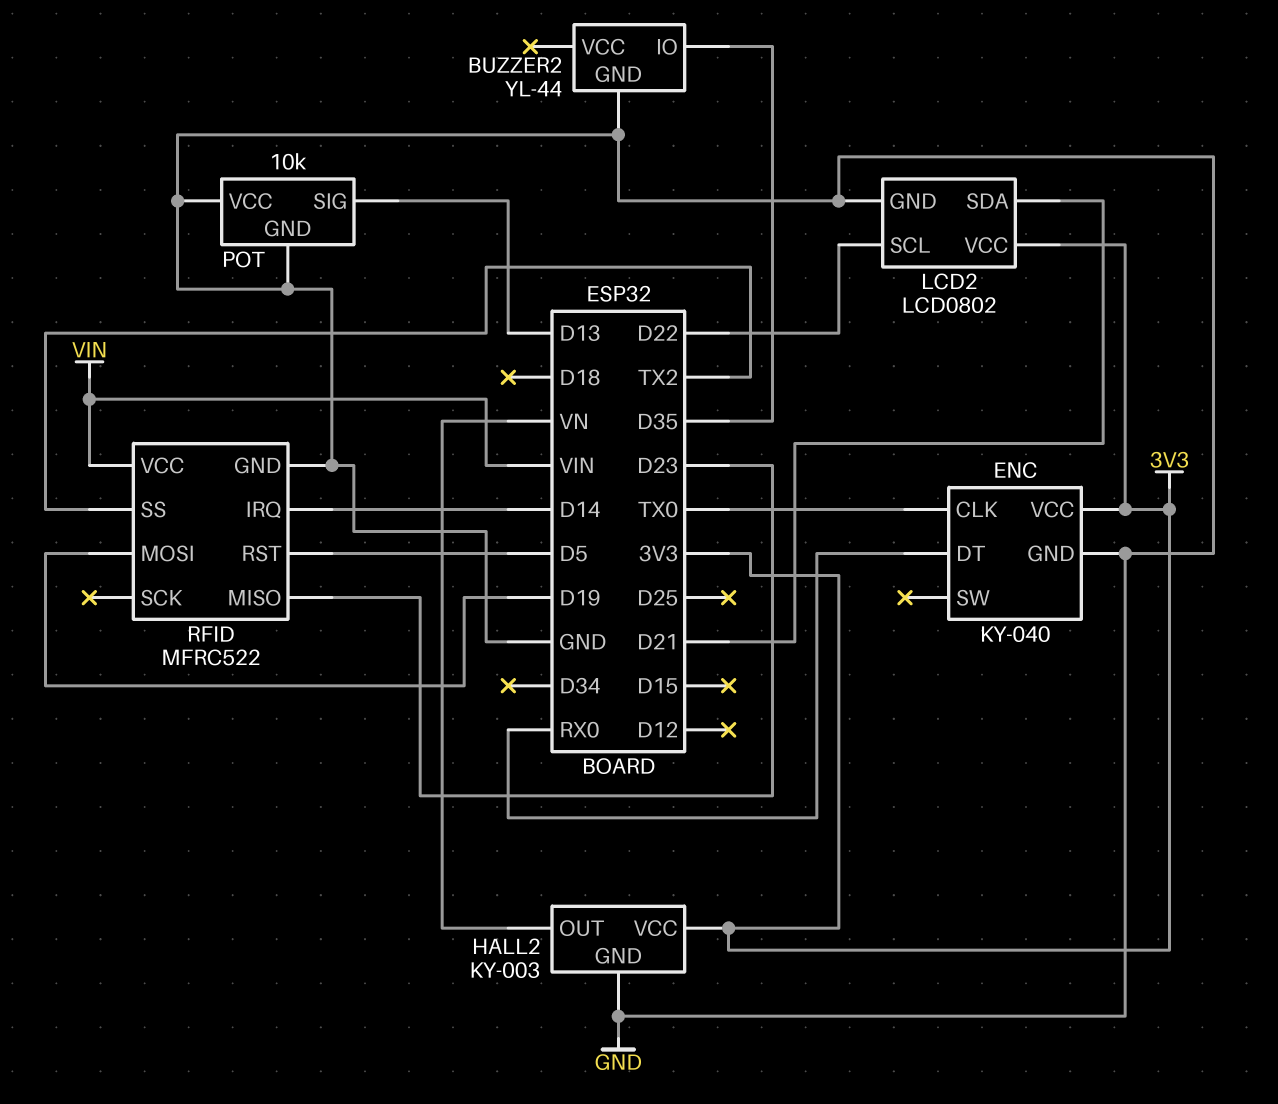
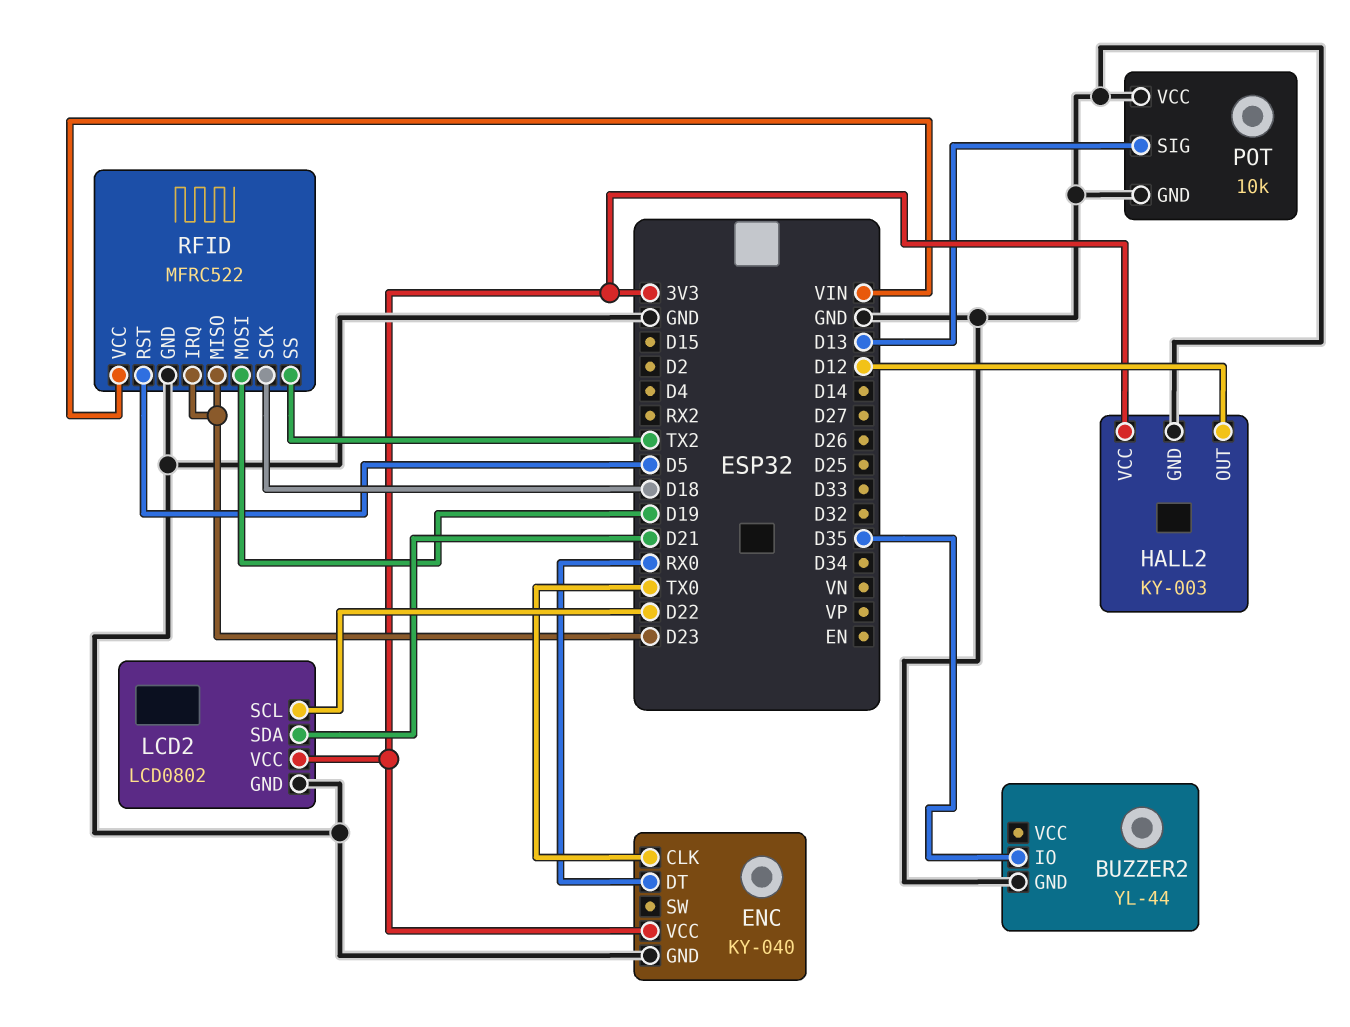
HALL2 pin OUT: VN -> D12
RFID pin IRQ: D14 -> D23
RFID pin SCK: none -> D18

